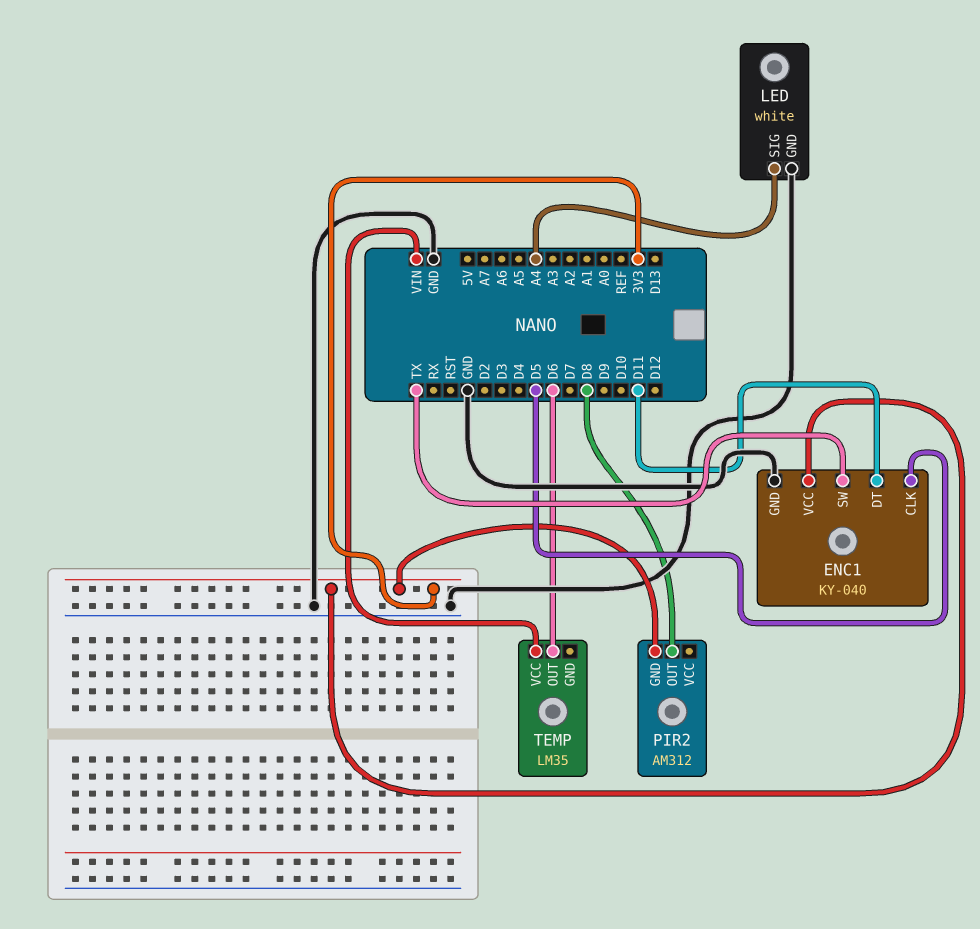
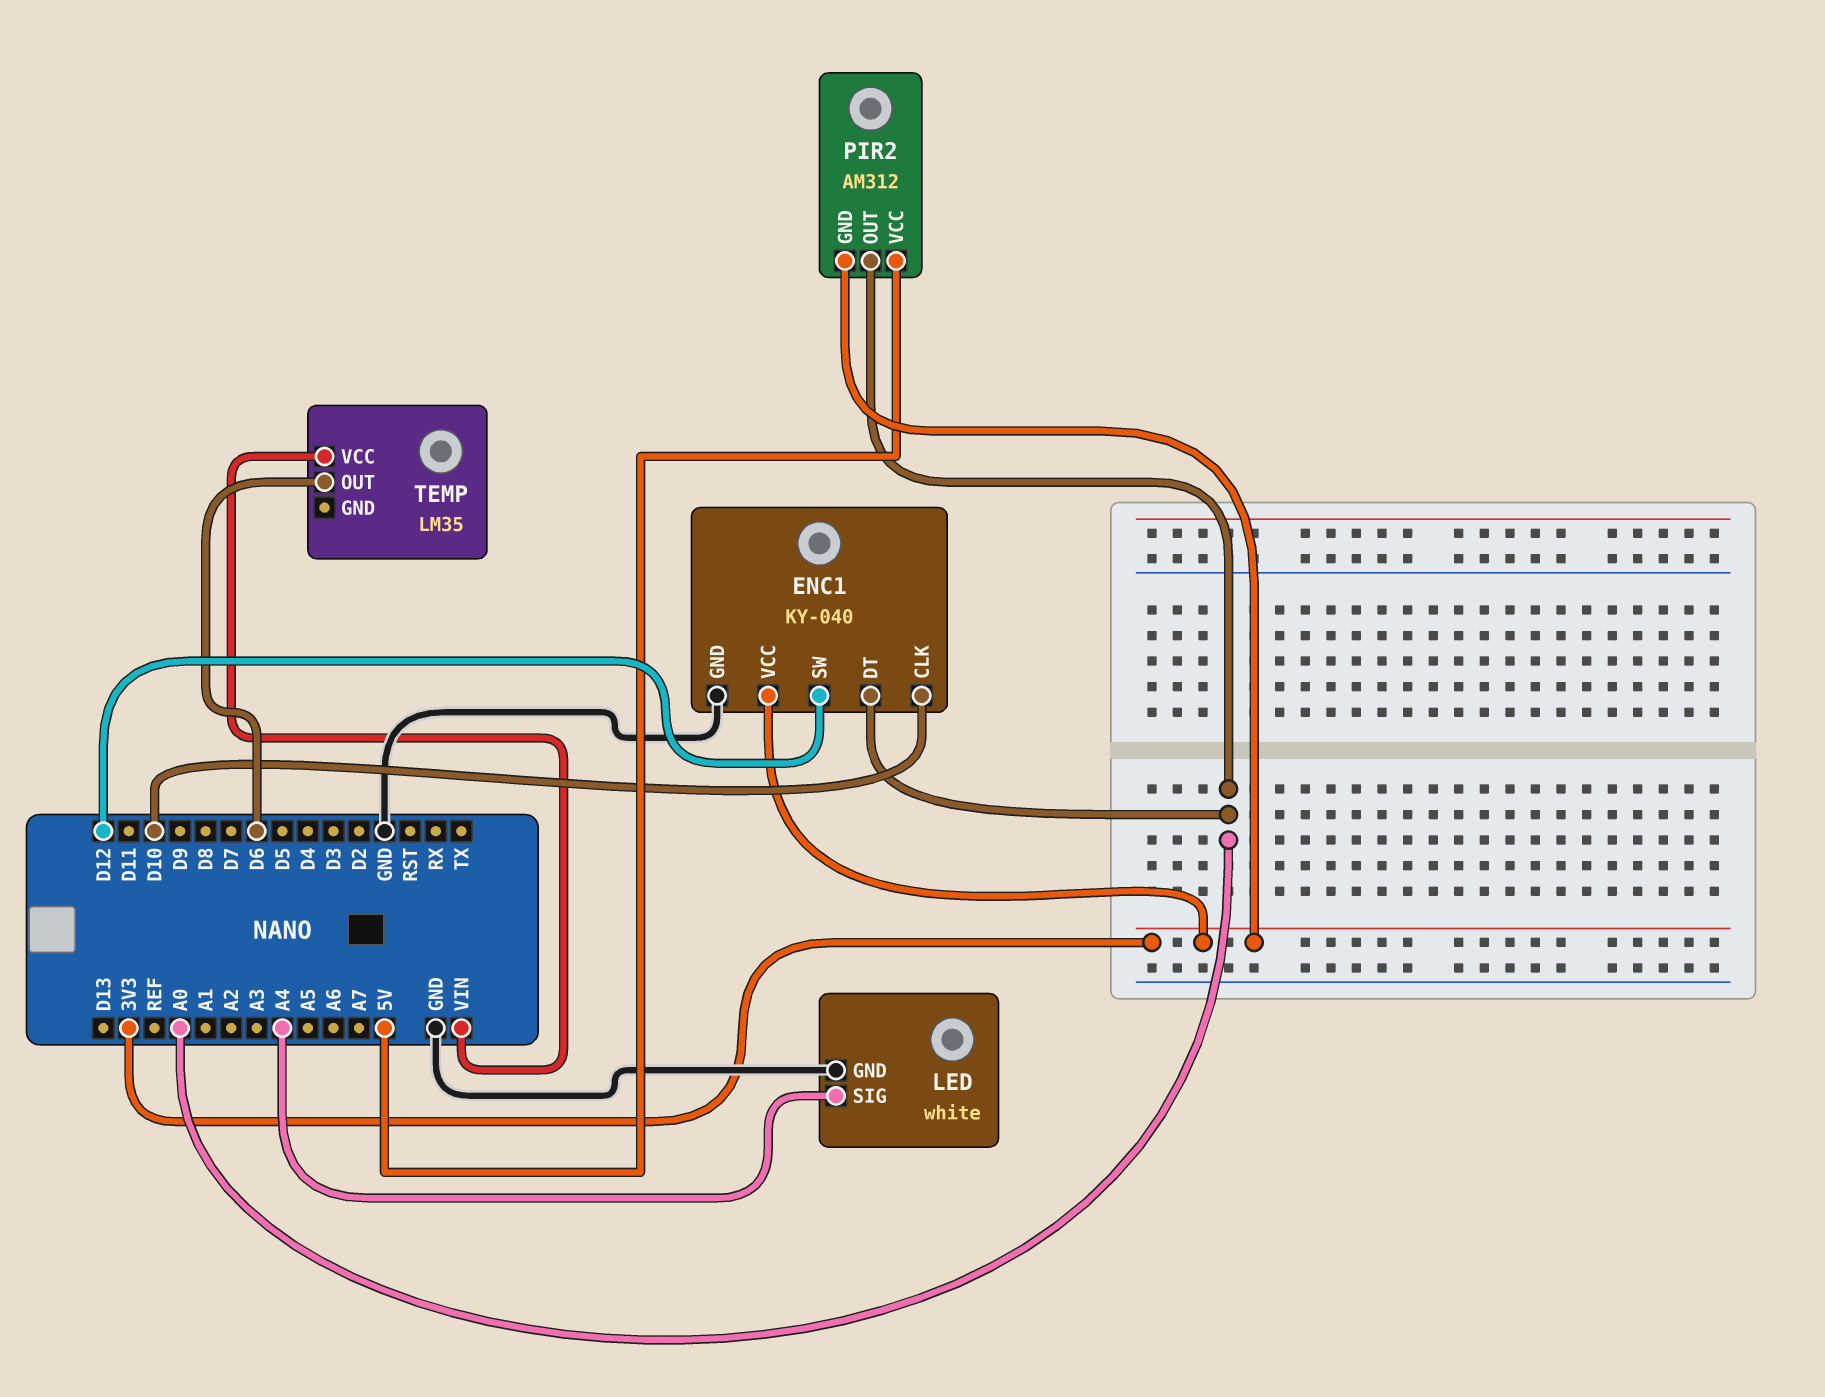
ENC1 pin CLK: D5 -> D10
ENC1 pin DT: D11 -> A0
ENC1 pin SW: TX -> D12
PIR2 pin OUT: D8 -> A0
PIR2 pin VCC: none -> 5V

